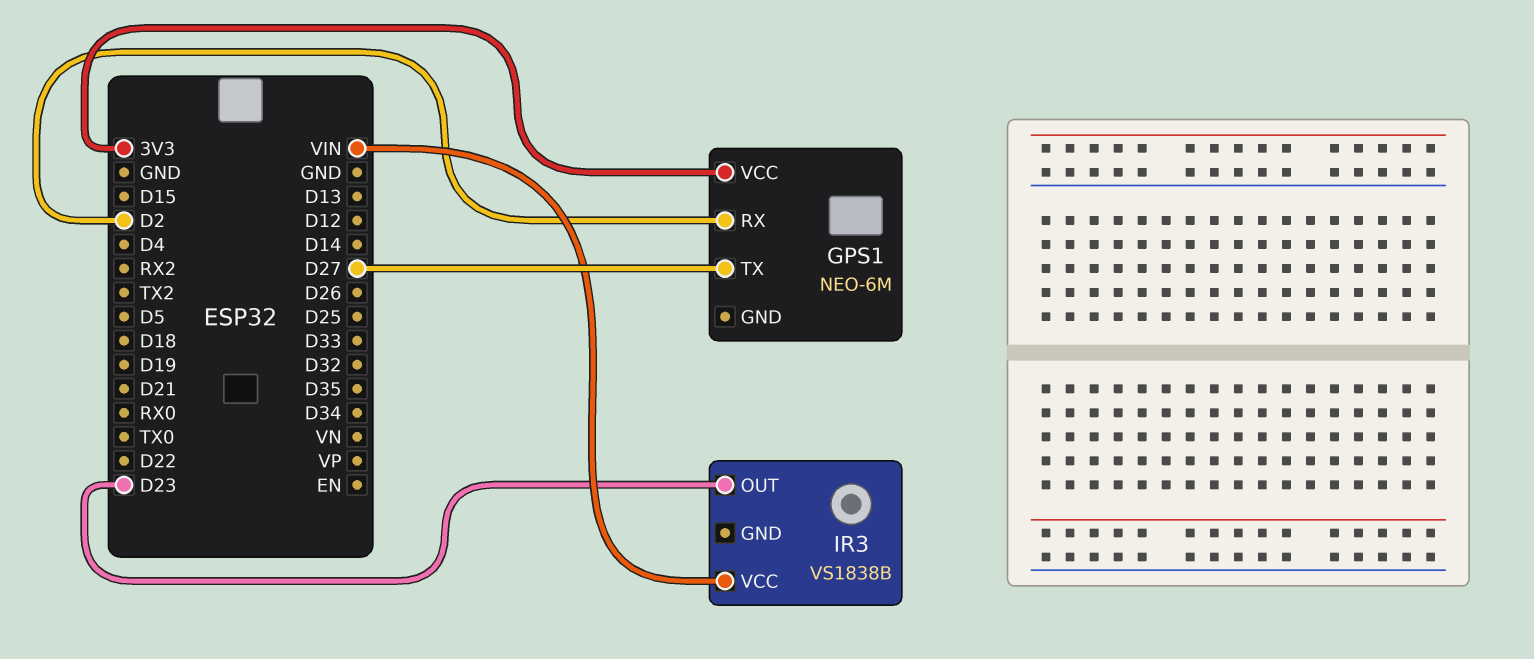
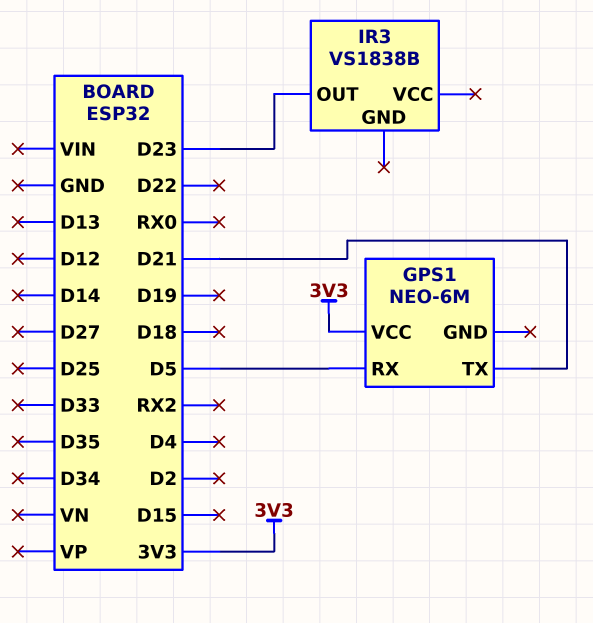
GPS1 pin RX: D2 -> D5
GPS1 pin TX: D27 -> D21
IR3 pin VCC: VIN -> none

